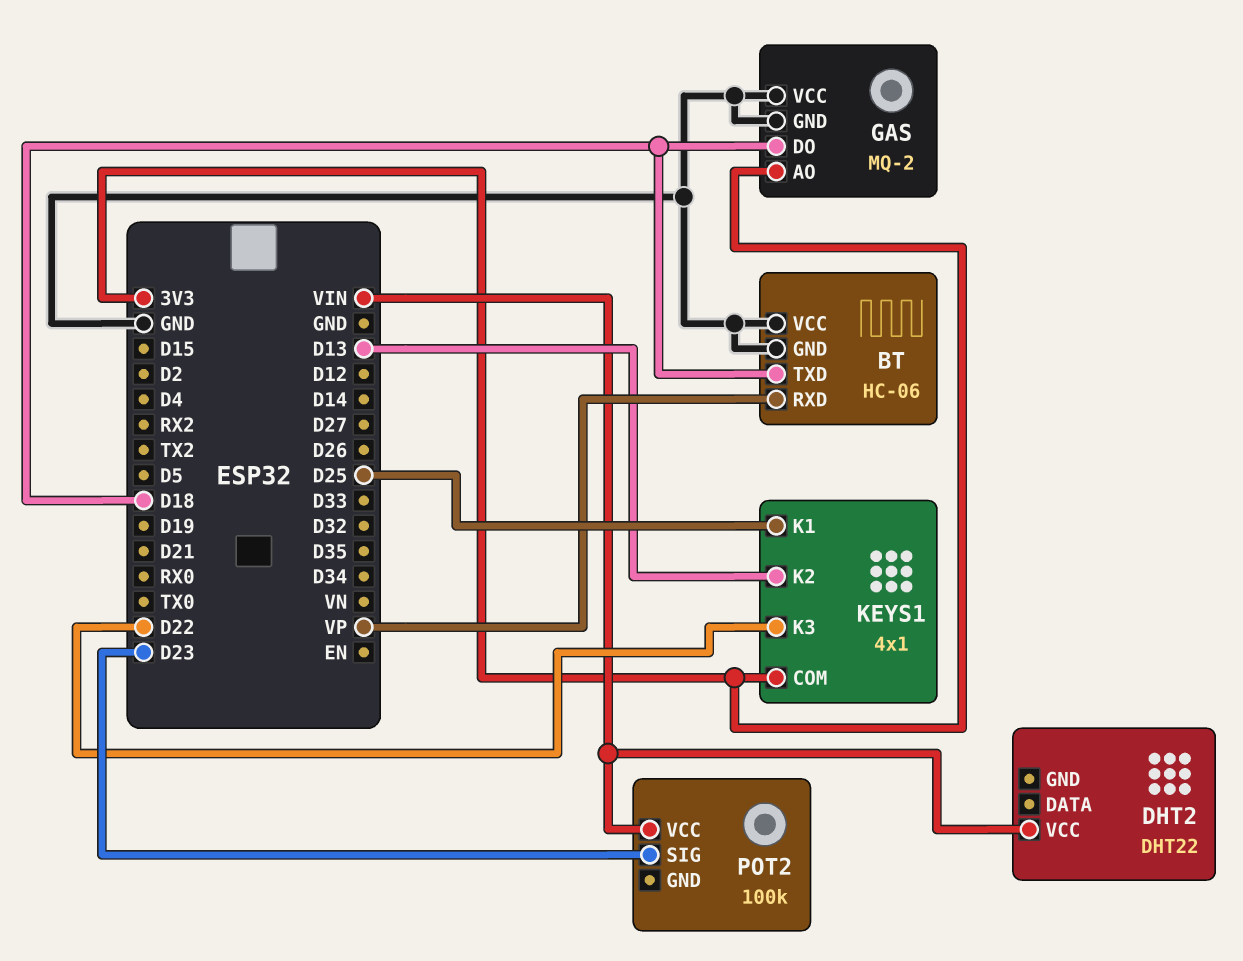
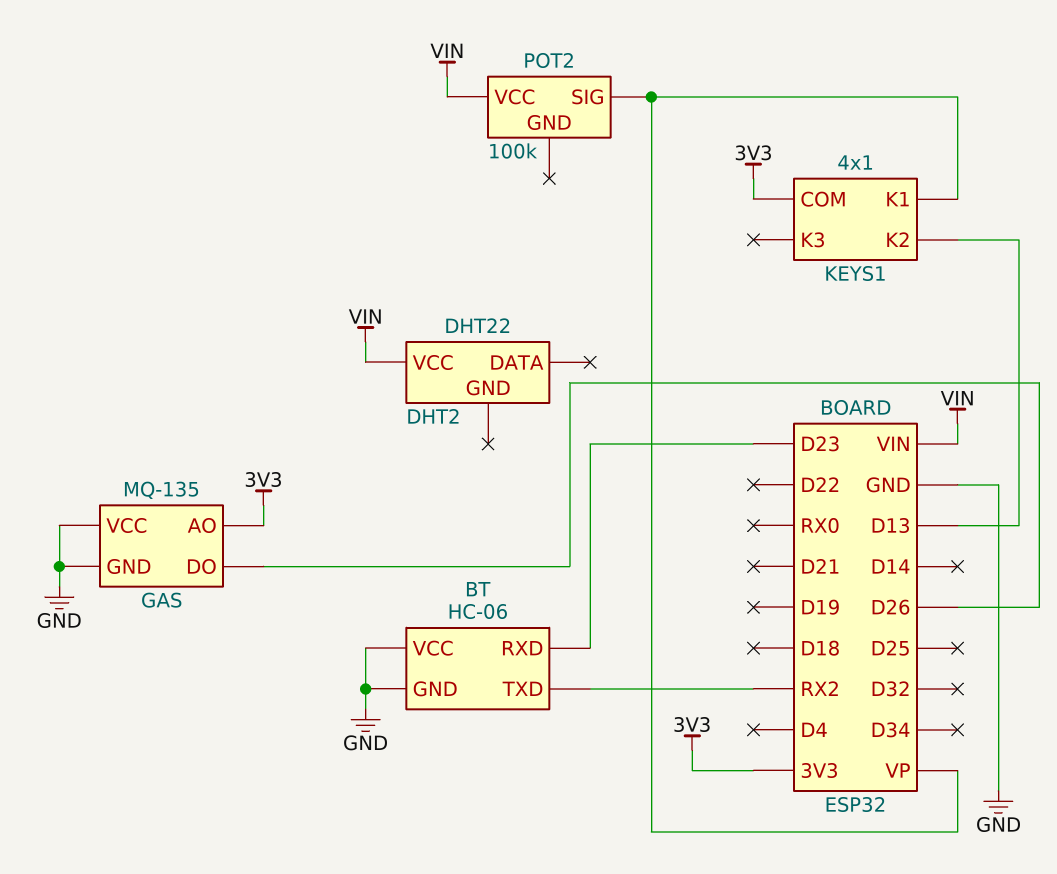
BT pin RXD: VP -> D23
BT pin TXD: D18 -> RX2
GAS: MQ-2 -> MQ-135
GAS pin DO: D18 -> D26
KEYS1 pin K1: D25 -> VP
KEYS1 pin K3: D22 -> none
POT2 pin SIG: D23 -> VP

